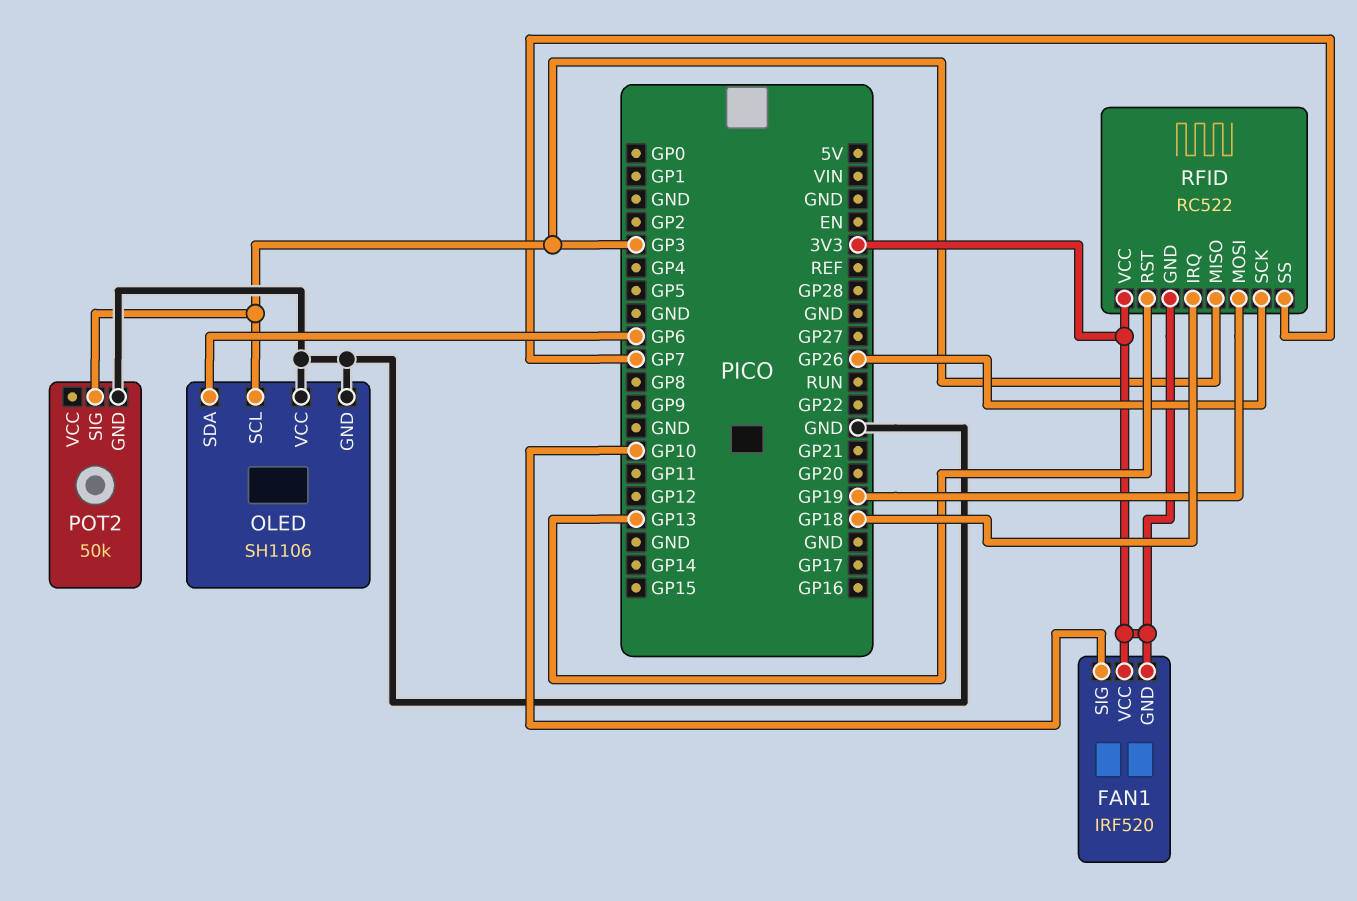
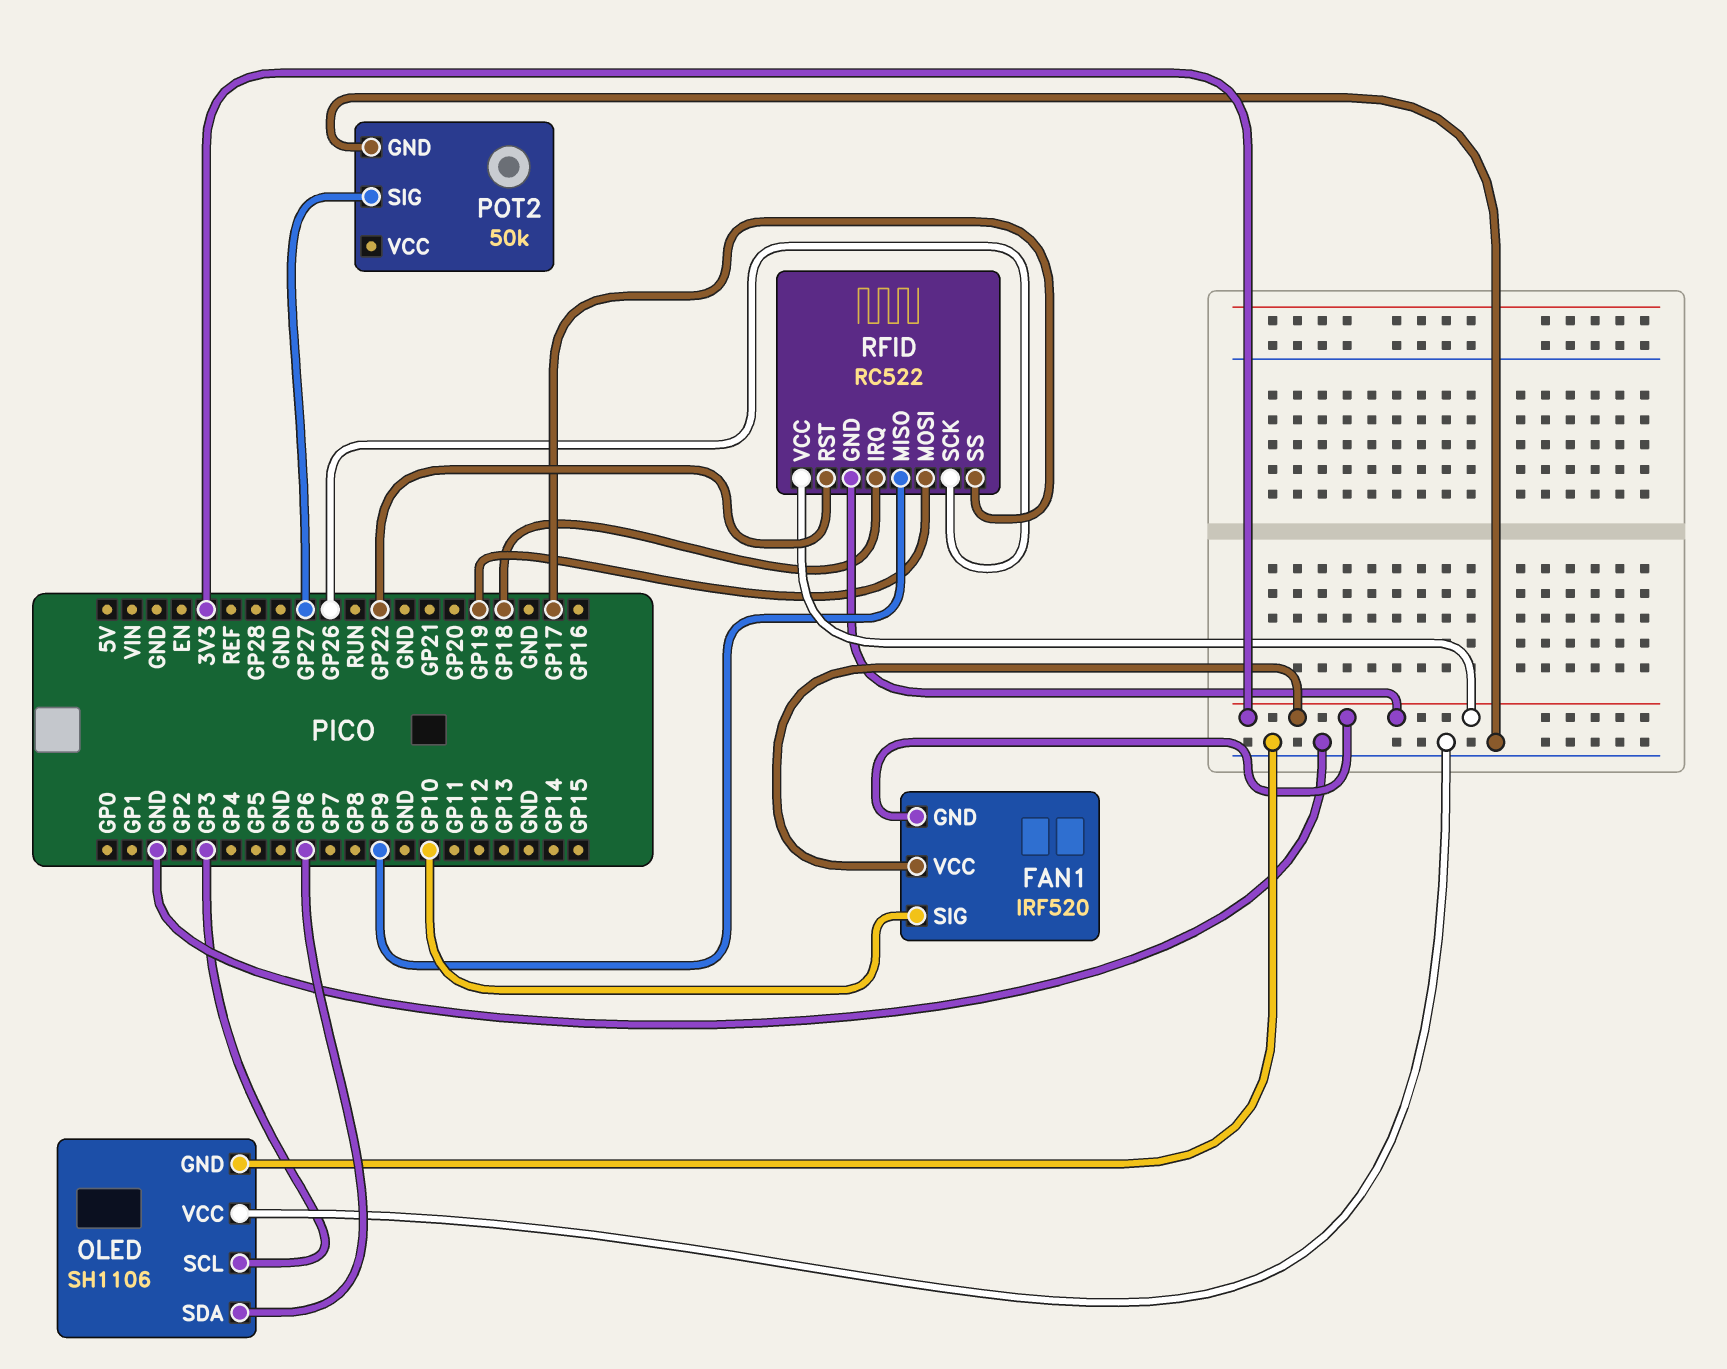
POT2 pin SIG: GP3 -> GP27
RFID pin MISO: GP3 -> GP9
RFID pin RST: GP13 -> GP22
RFID pin SS: GP7 -> GP17

